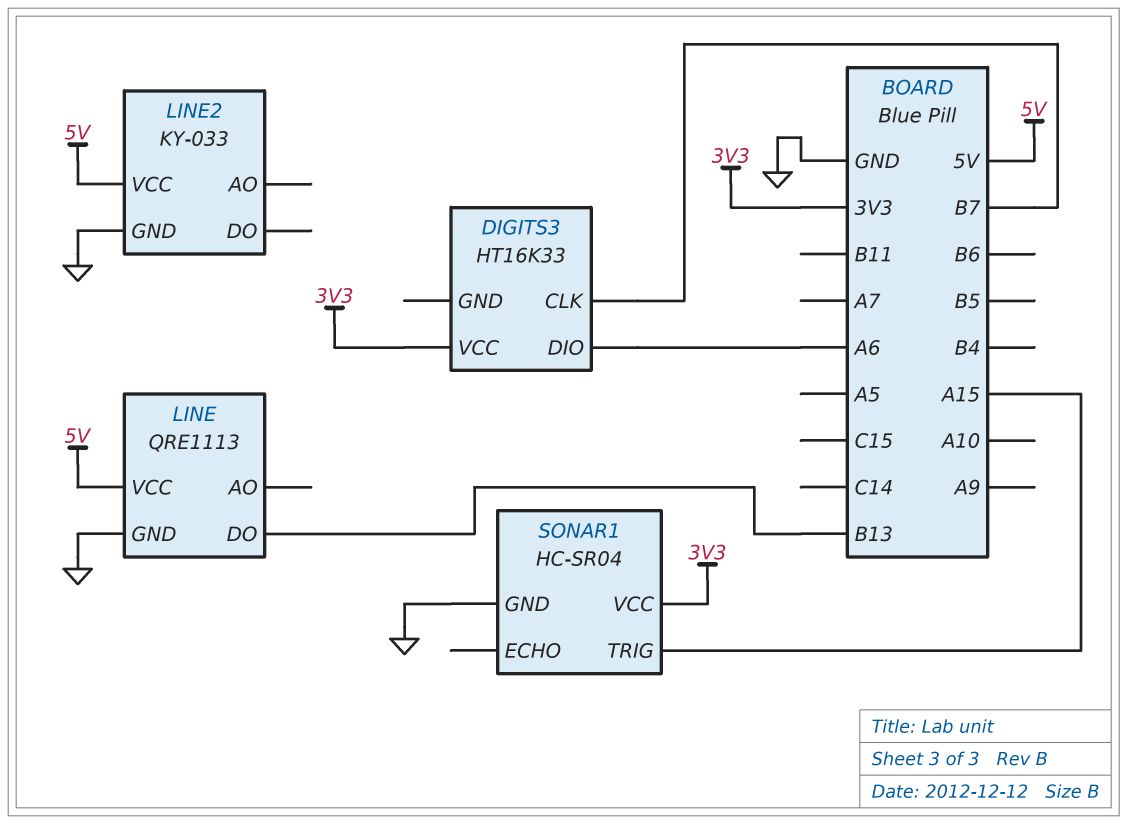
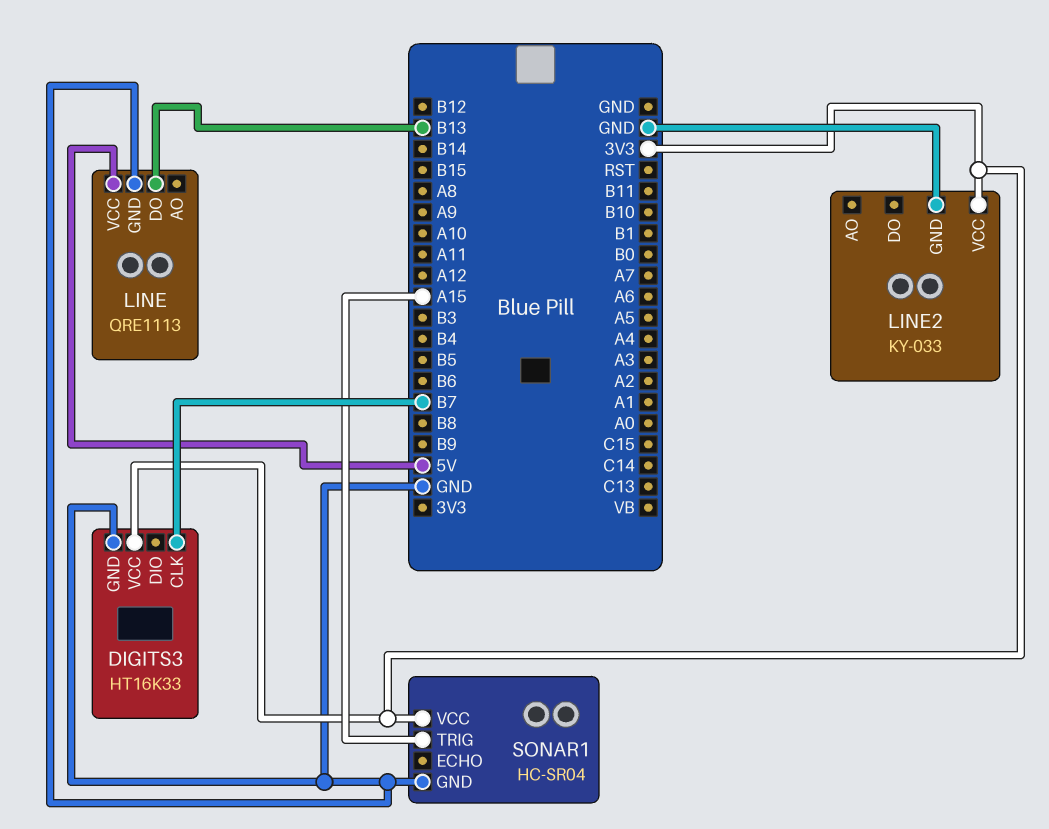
DIGITS3 pin DIO: A6 -> none
DIGITS3 pin GND: none -> GND
LINE2 pin VCC: 5V -> 3V3

